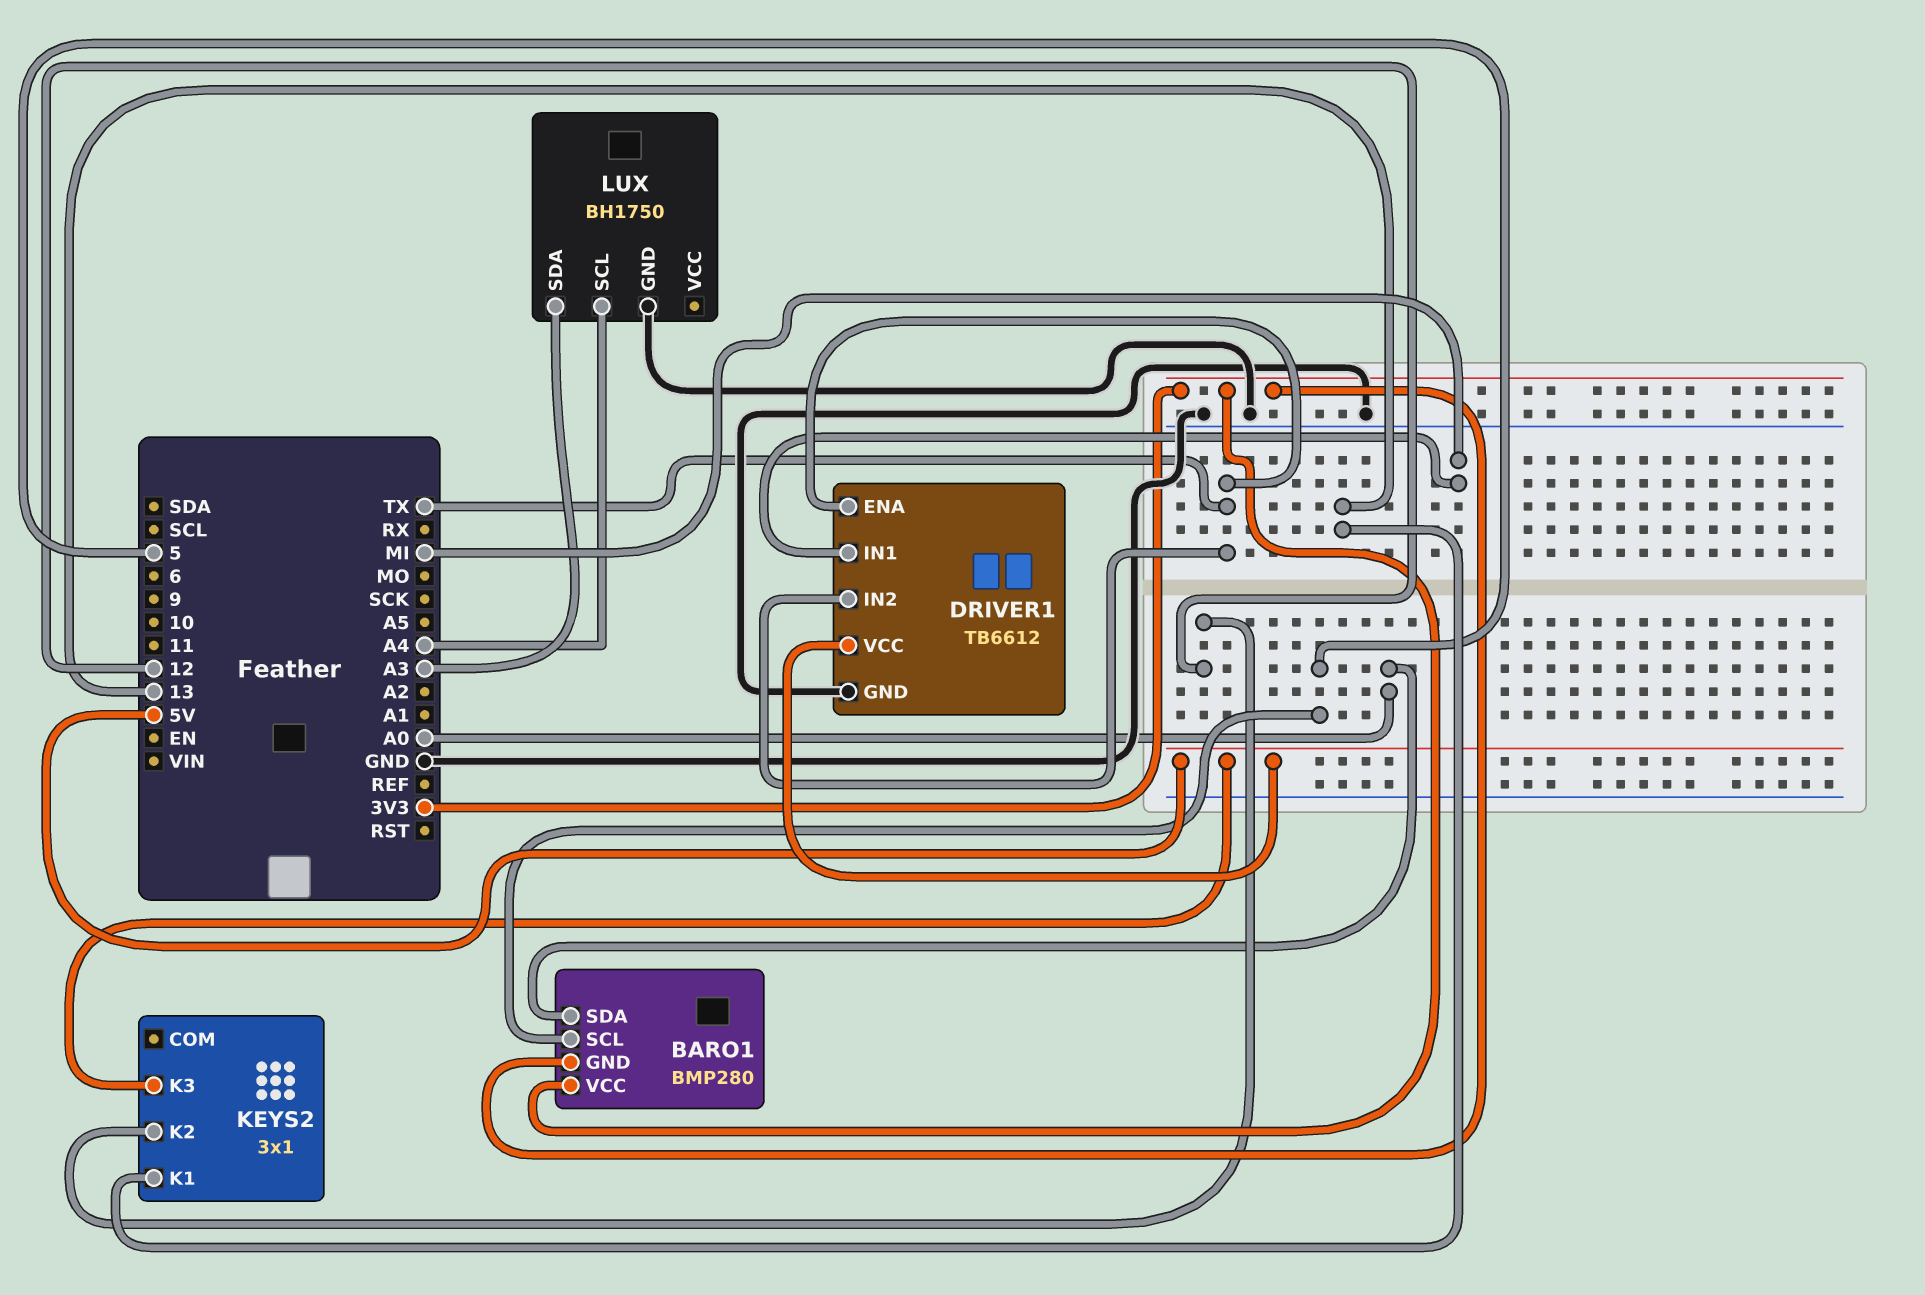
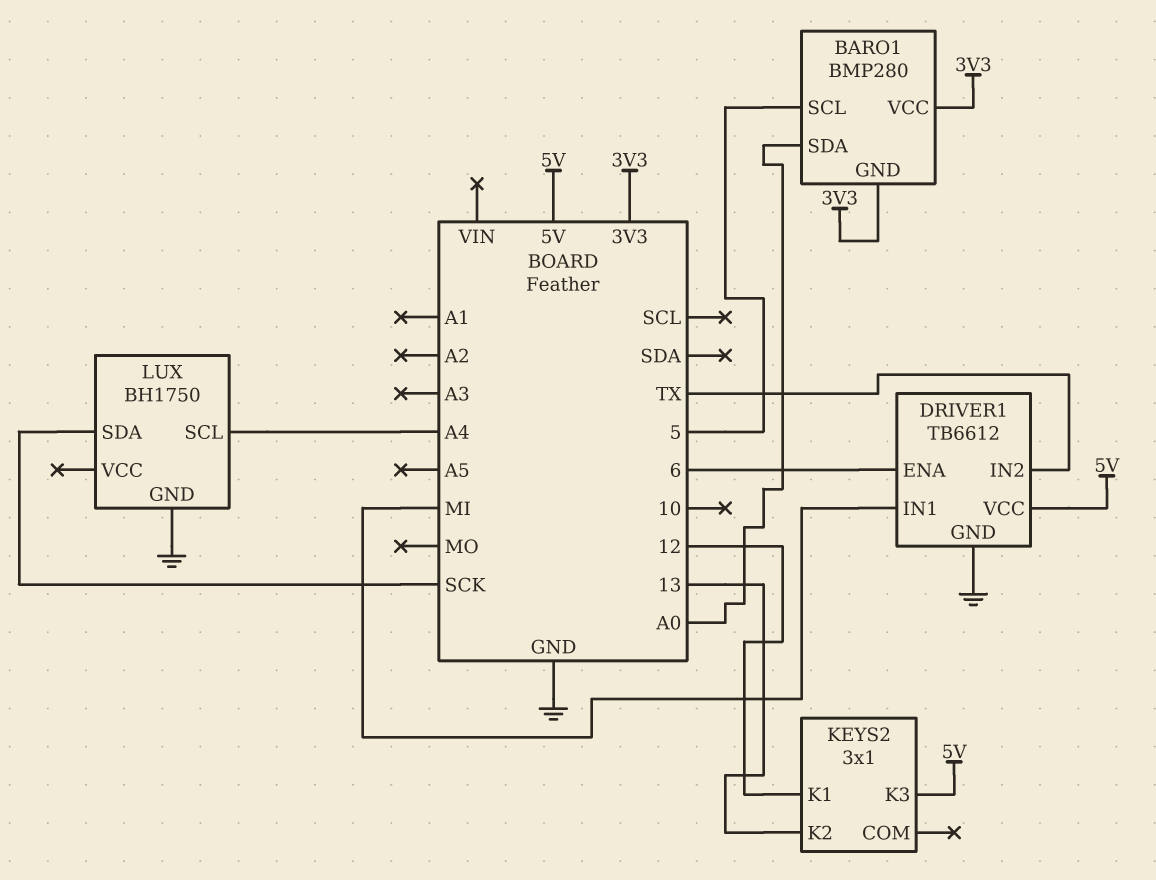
DRIVER1 pin ENA: TX -> 6
KEYS2 pin K1: 13 -> 12
KEYS2 pin K2: 12 -> 13
LUX pin SDA: A3 -> SCK

